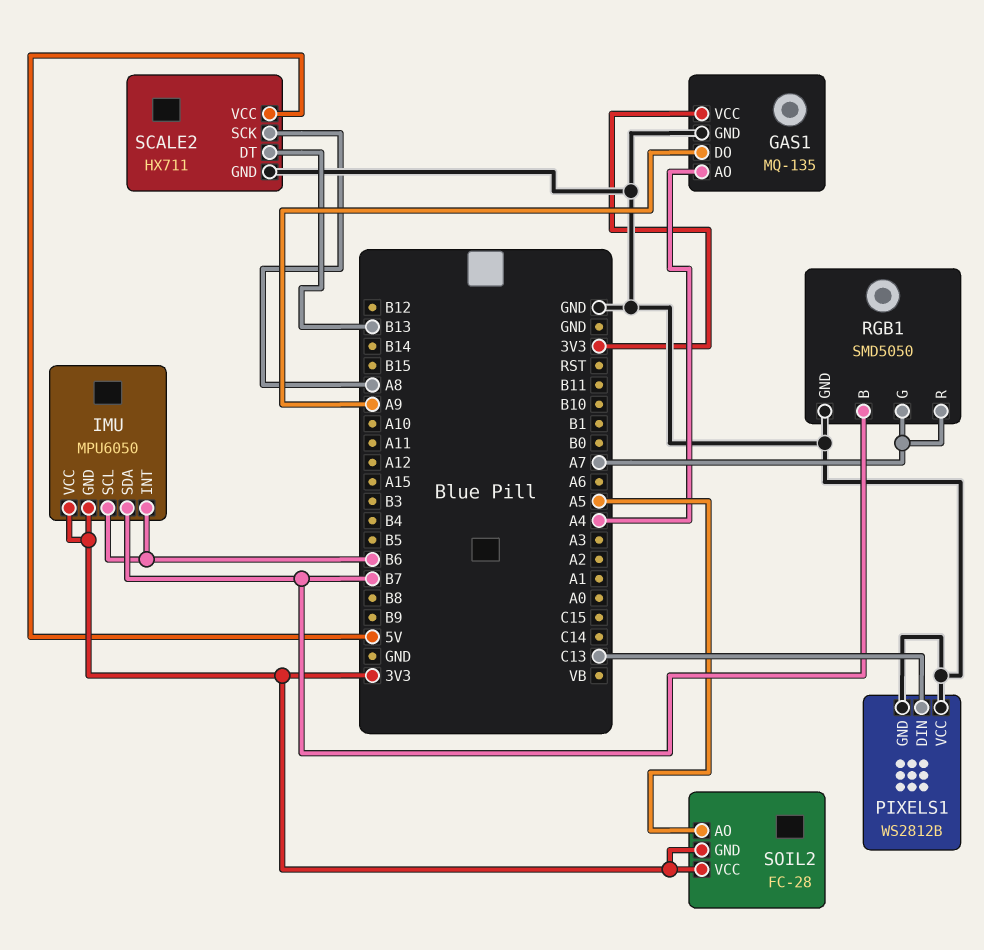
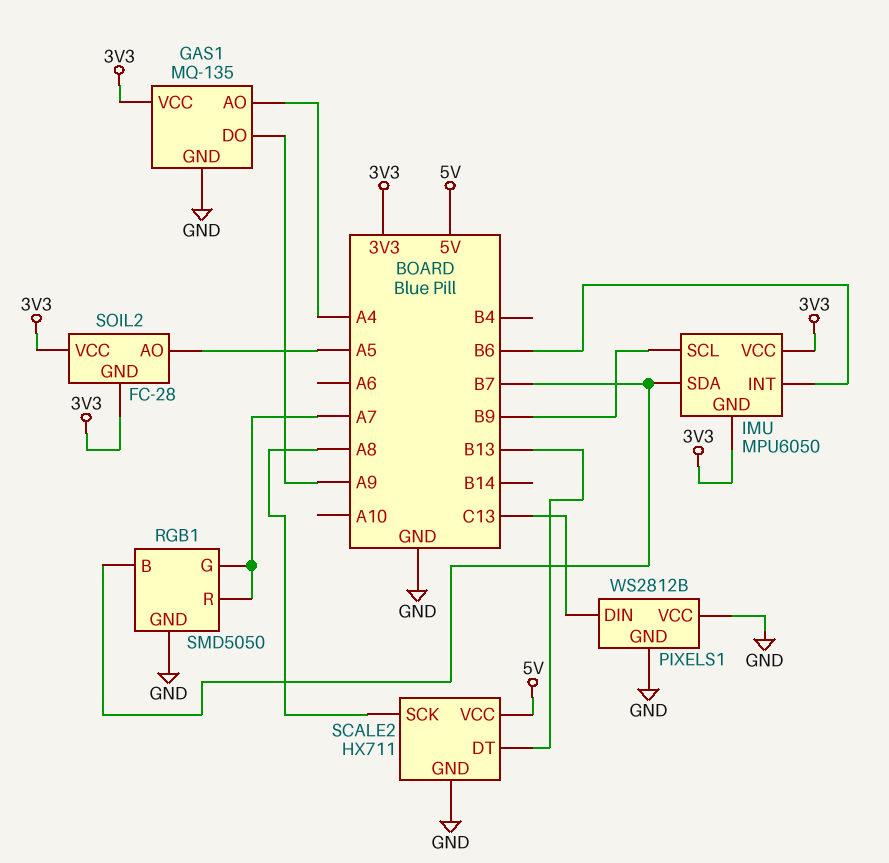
IMU pin SCL: B6 -> B9

